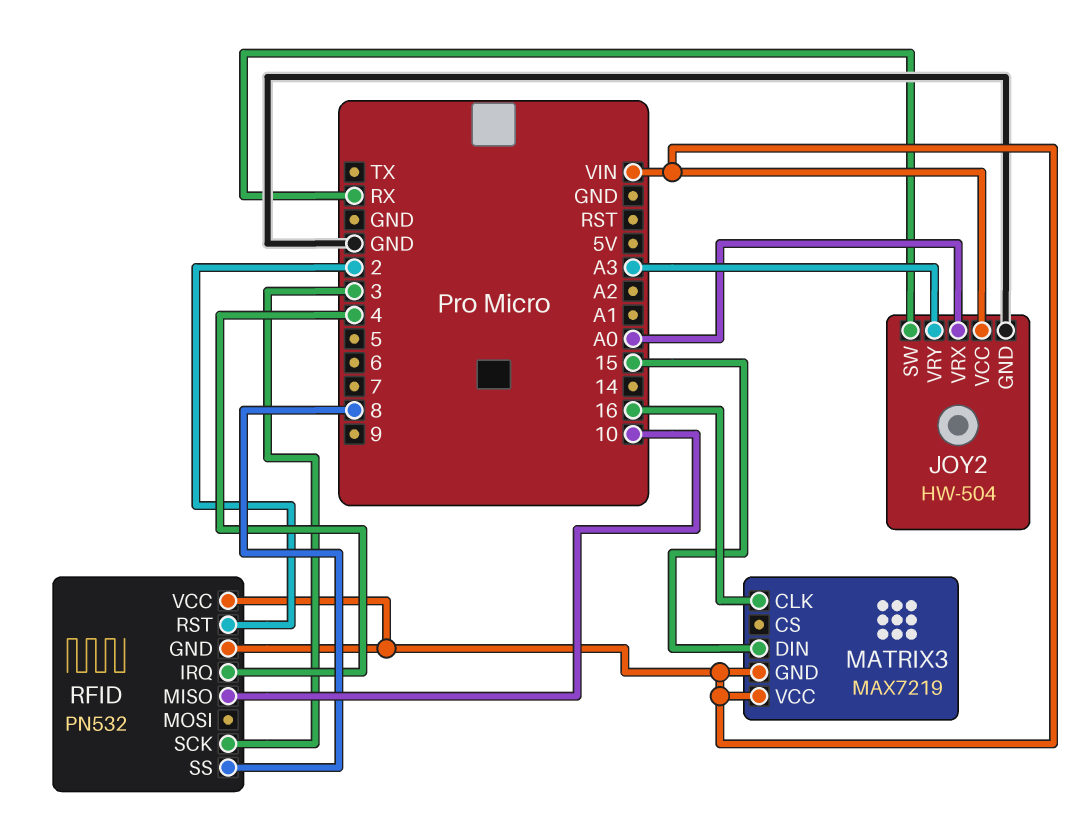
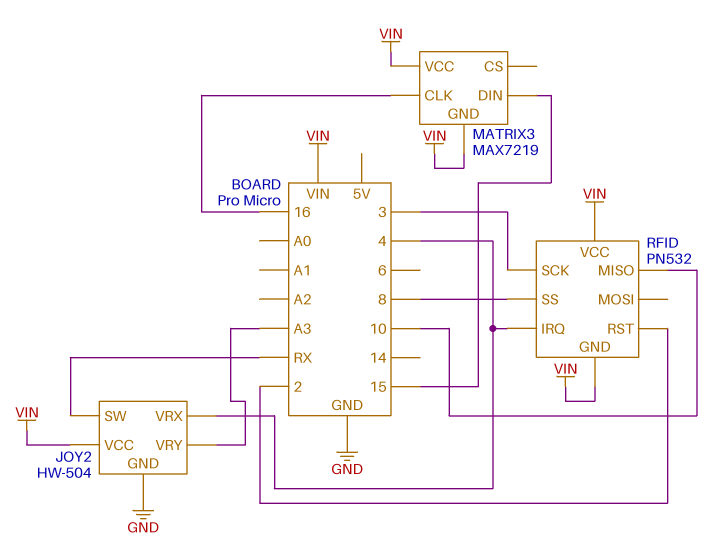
JOY2 pin VRX: A0 -> 4

